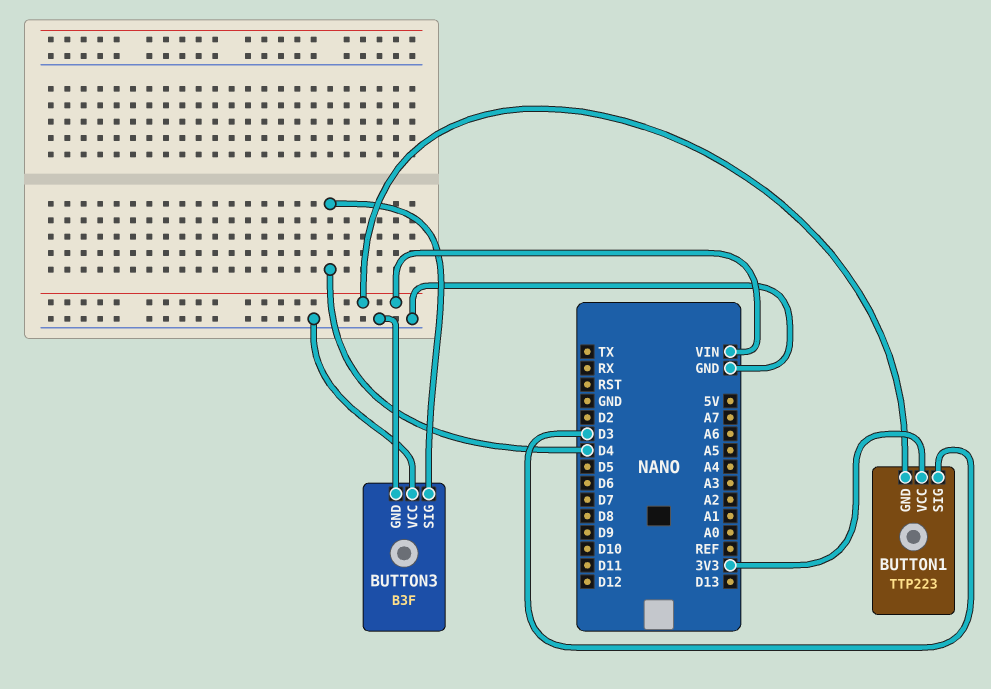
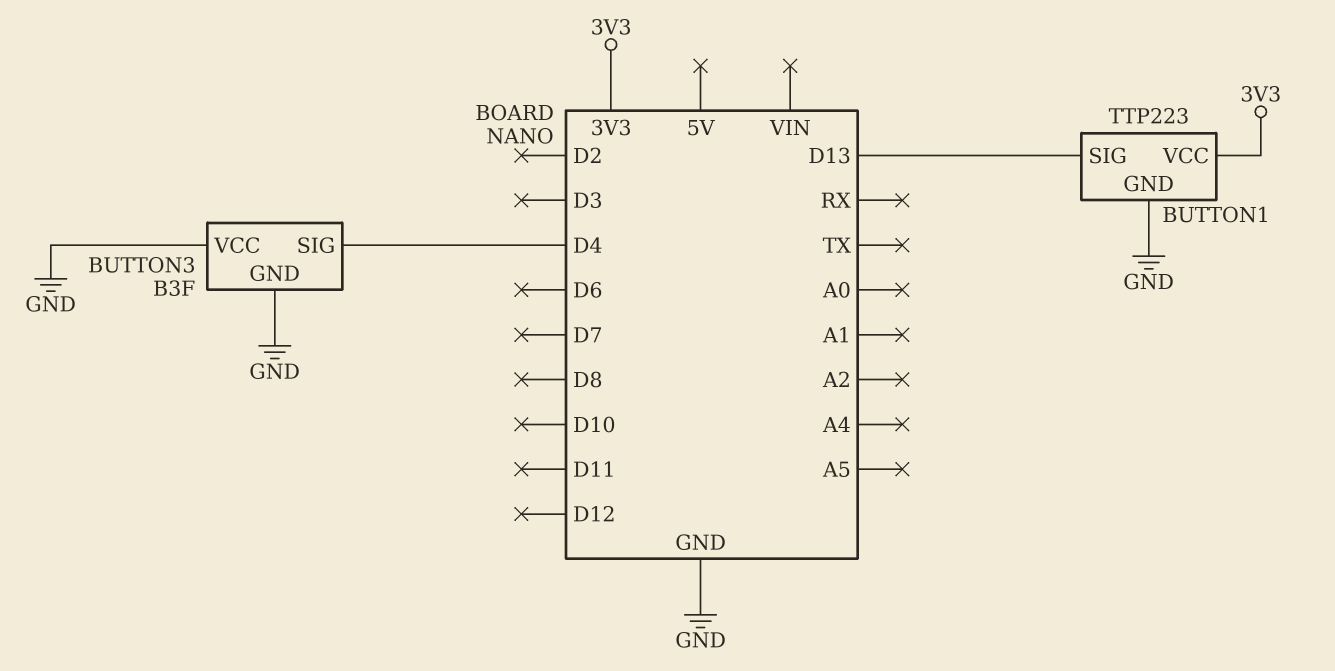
BUTTON1 pin GND: VIN -> GND
BUTTON1 pin SIG: D3 -> D13

